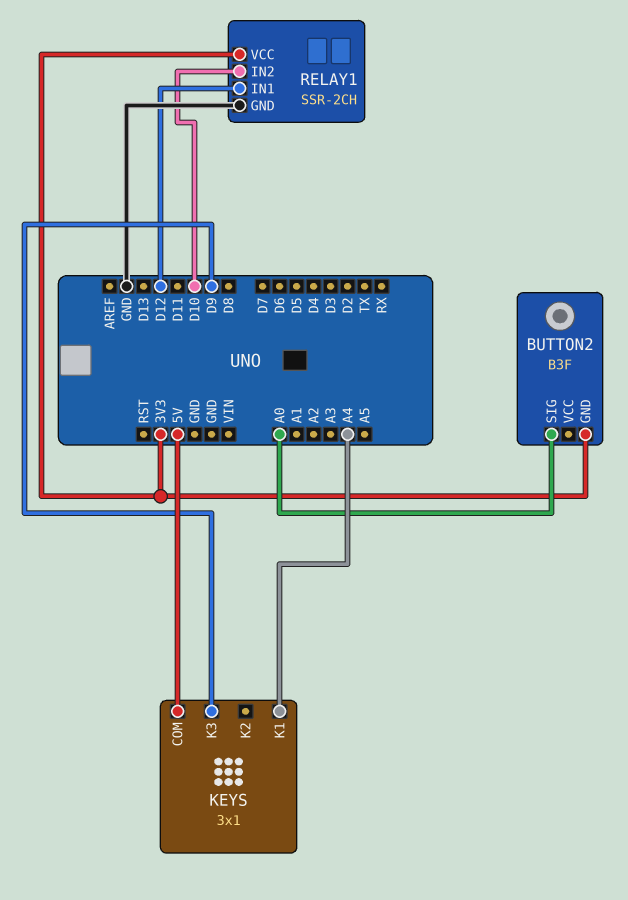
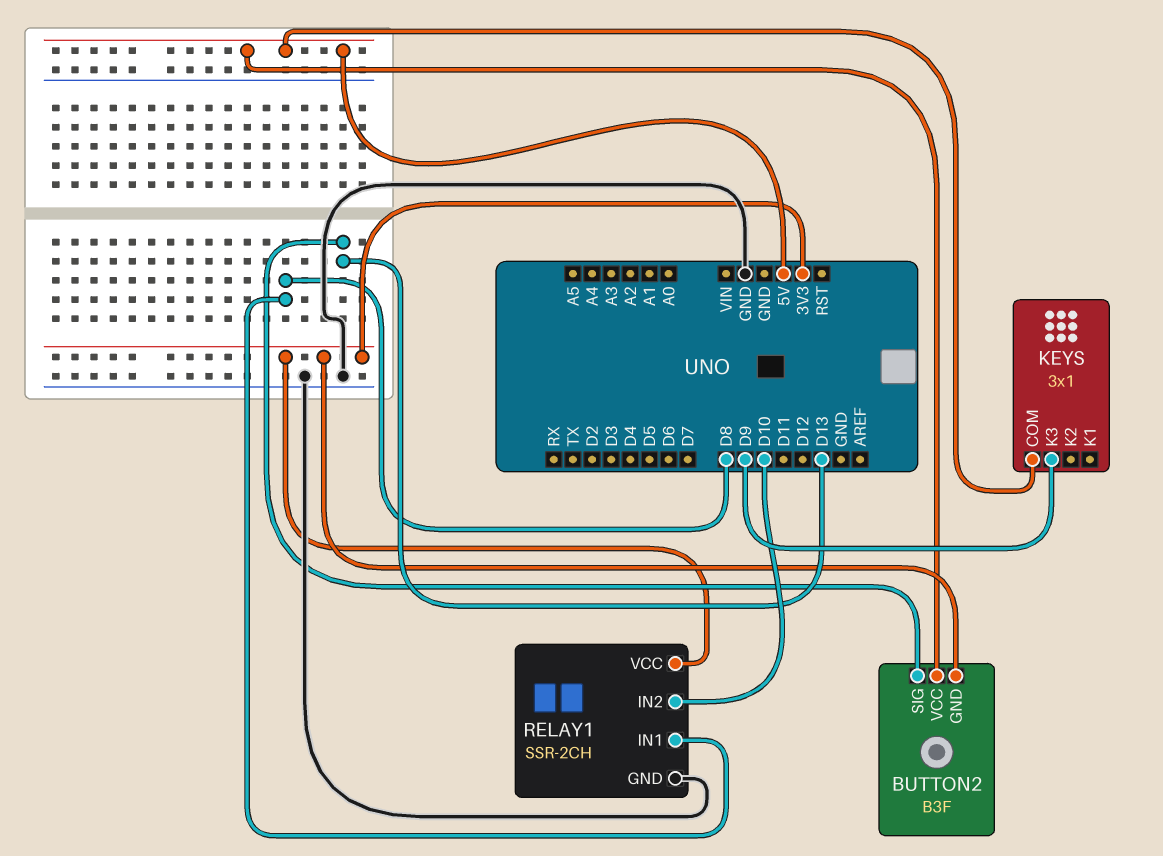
BUTTON2 pin SIG: A0 -> D13
BUTTON2 pin VCC: none -> 5V
KEYS pin K1: A4 -> none
RELAY1 pin IN1: D12 -> D8

